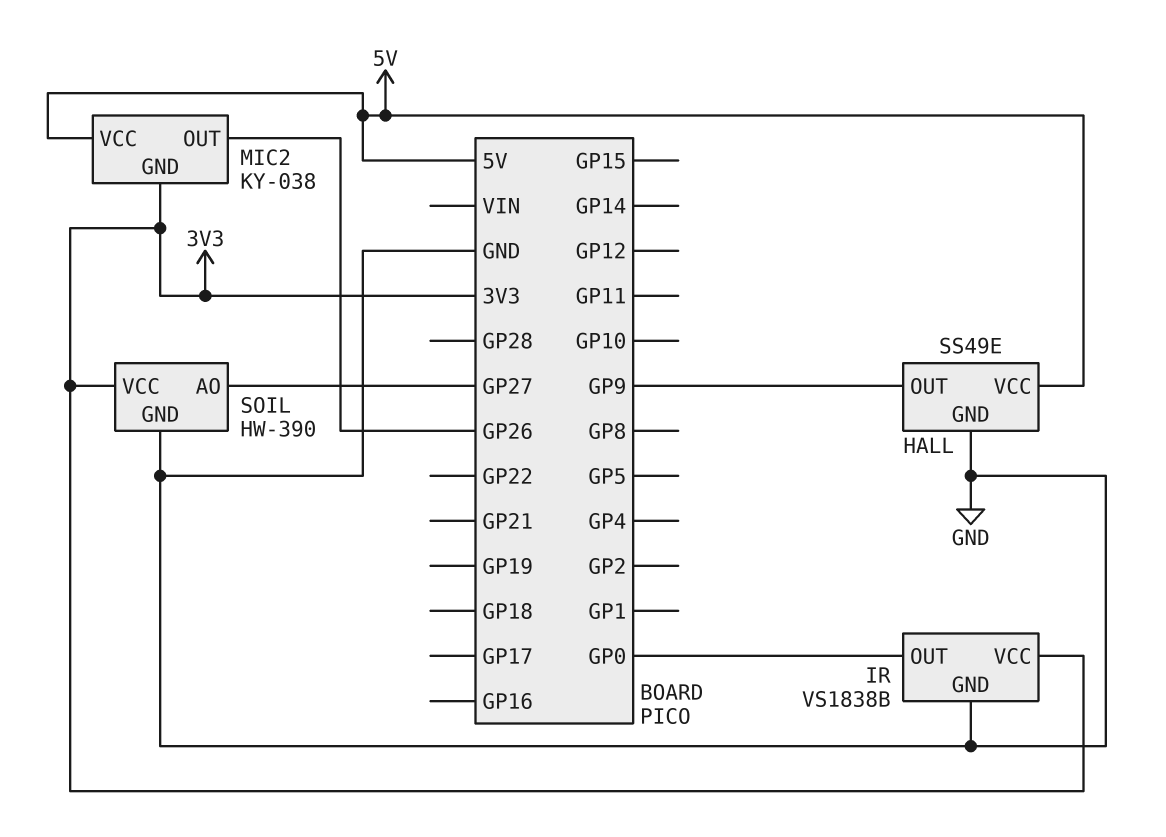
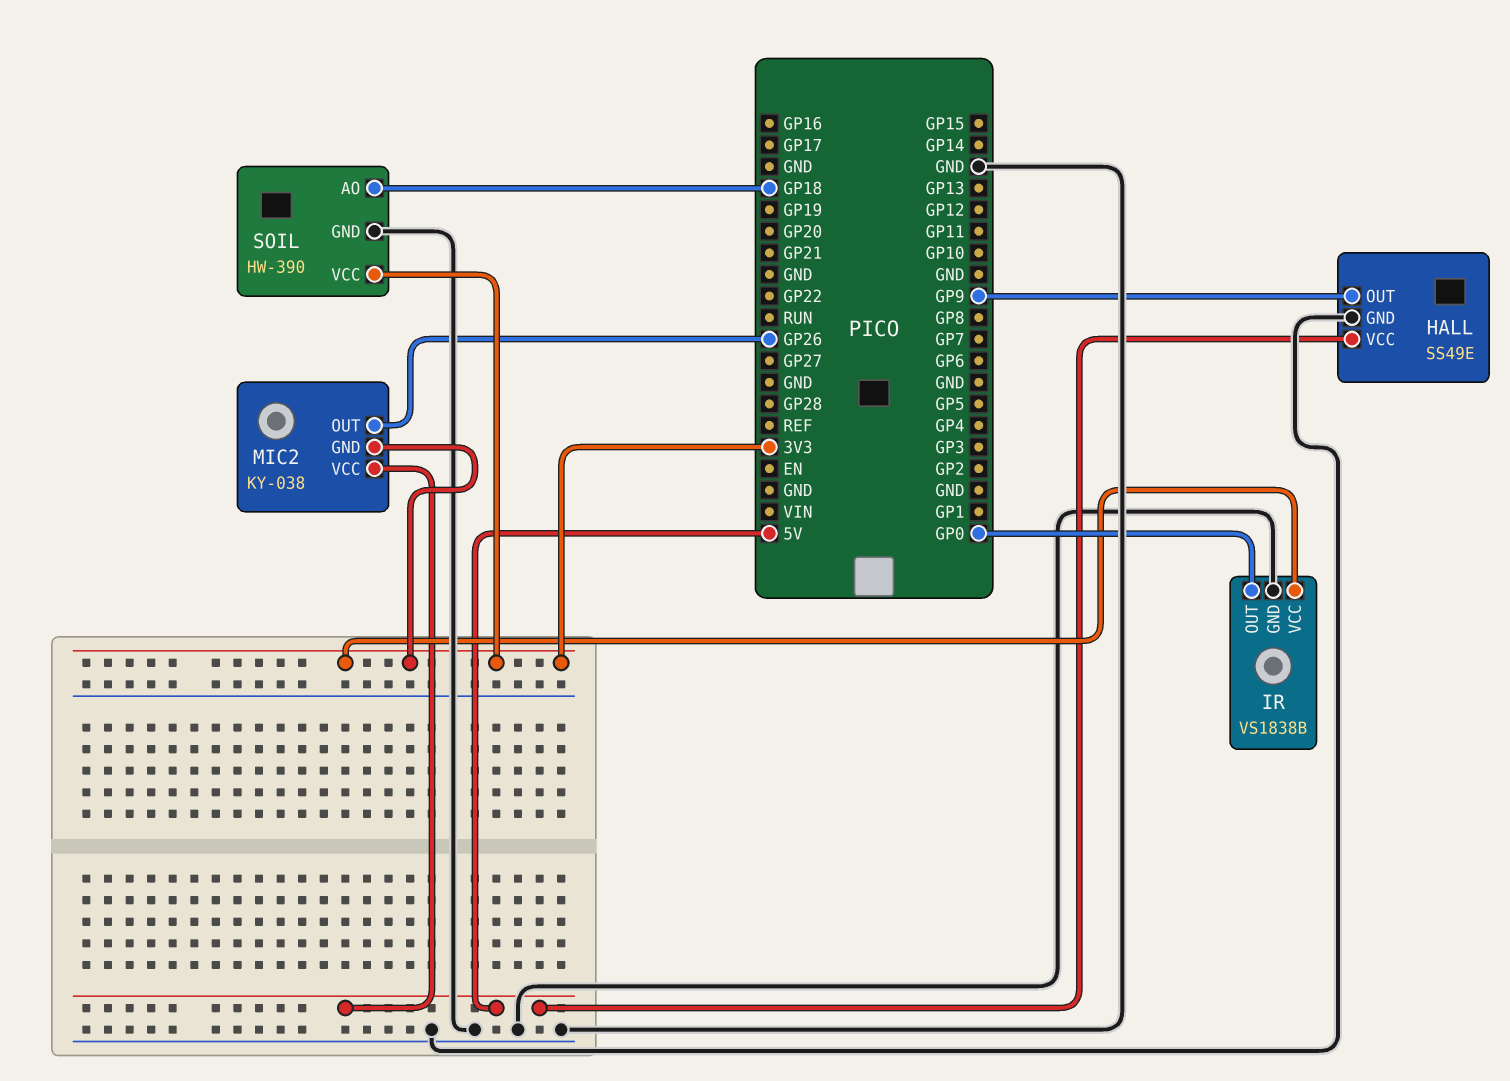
SOIL pin AO: GP27 -> GP18

